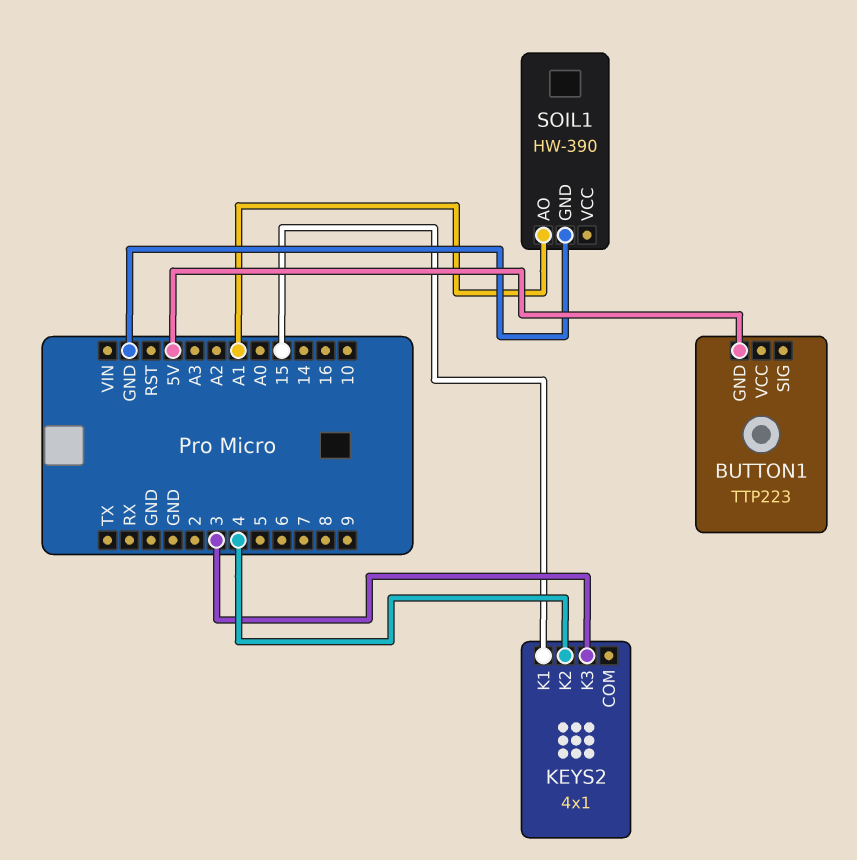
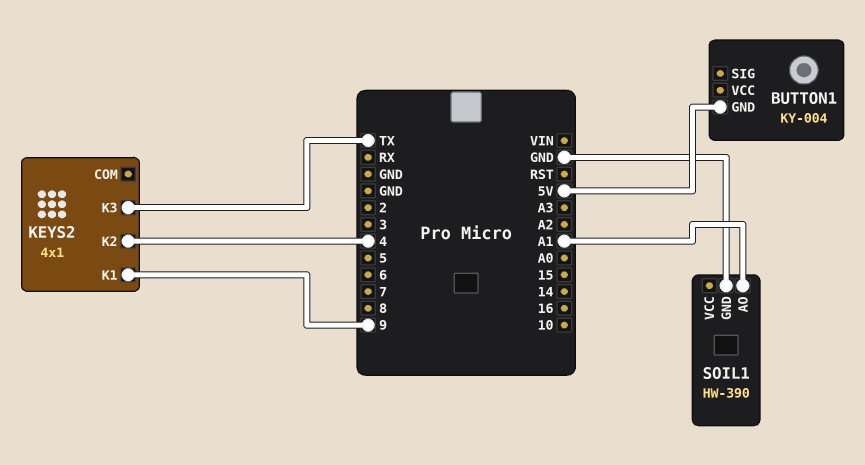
BUTTON1: TTP223 -> KY-004
KEYS2 pin K1: 15 -> 9
KEYS2 pin K3: 3 -> TX

